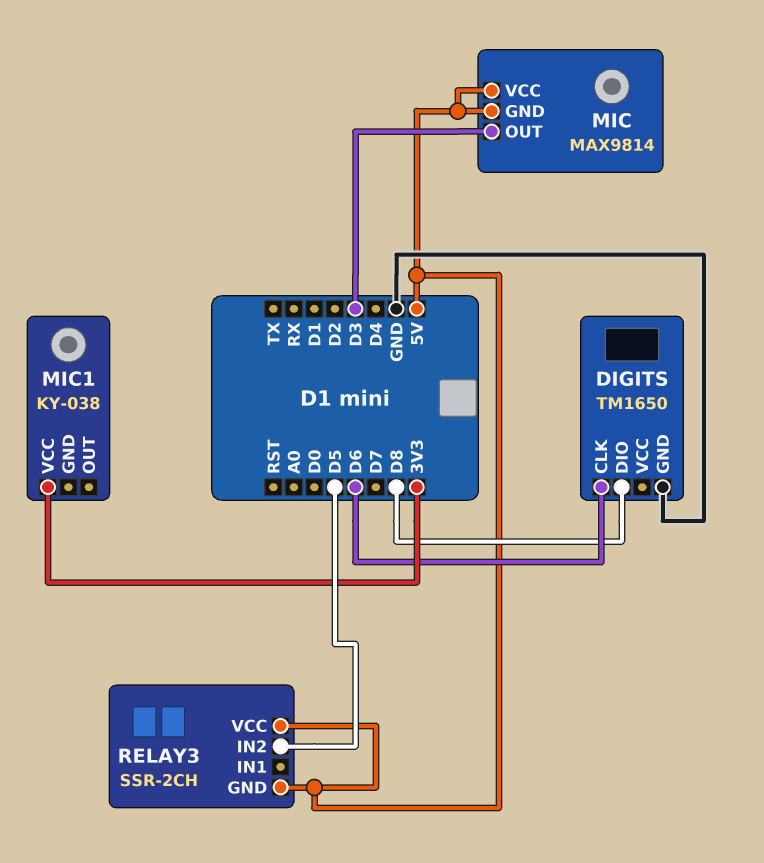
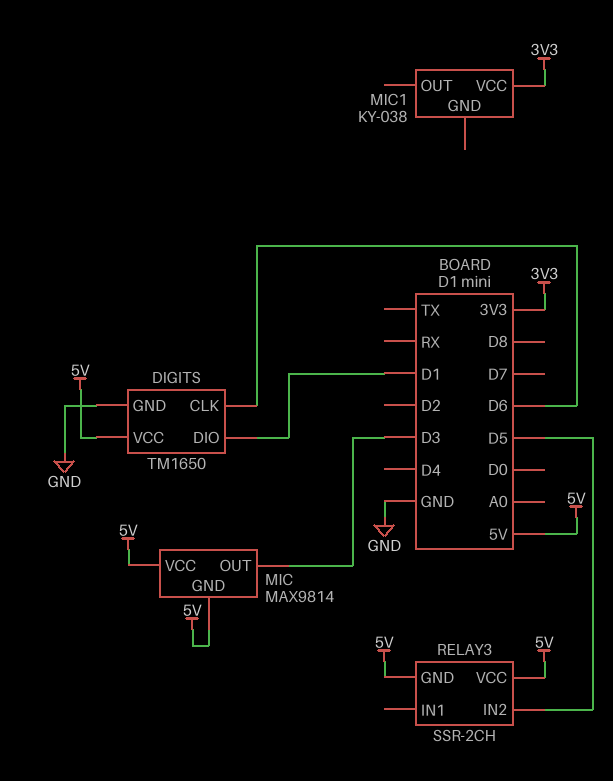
DIGITS pin DIO: D8 -> D1
DIGITS pin VCC: none -> 5V

